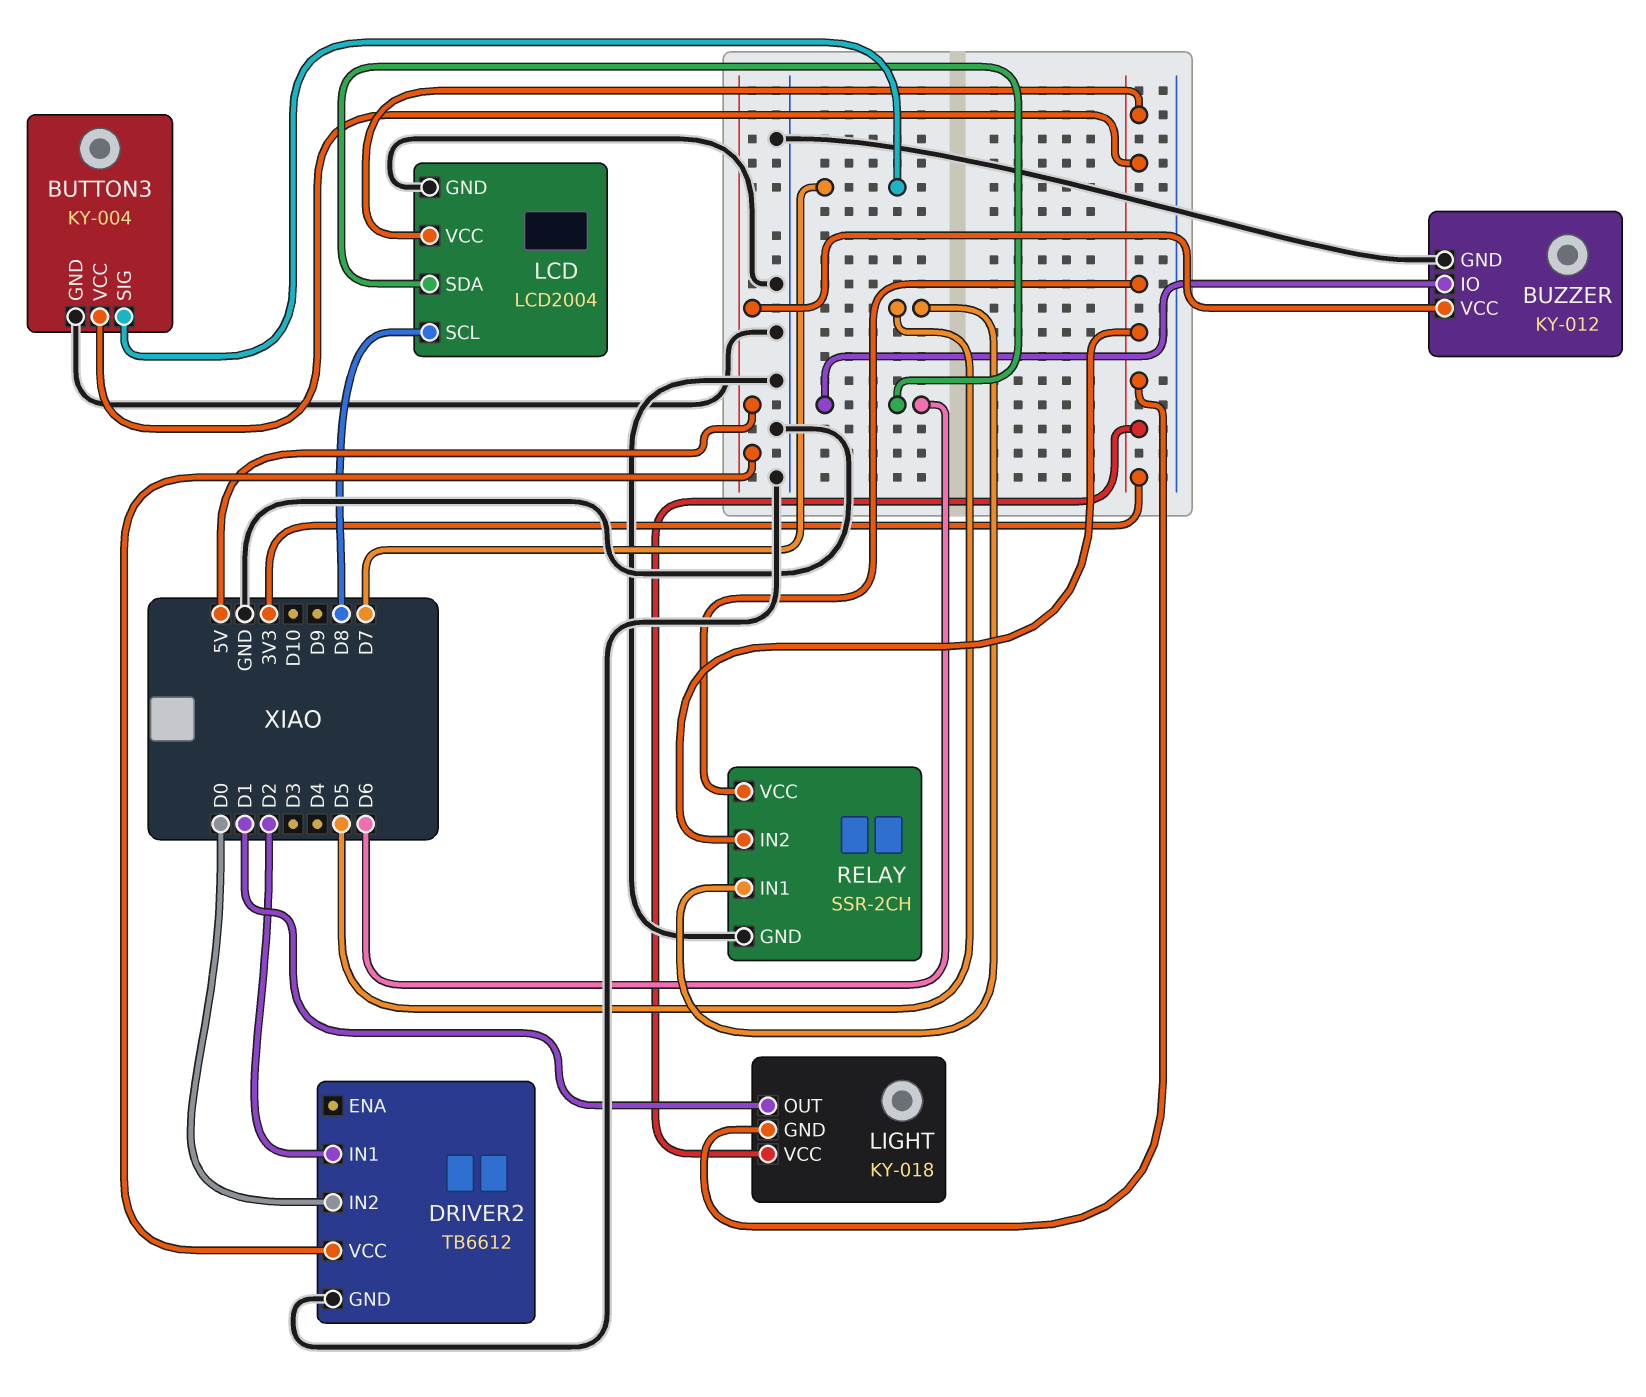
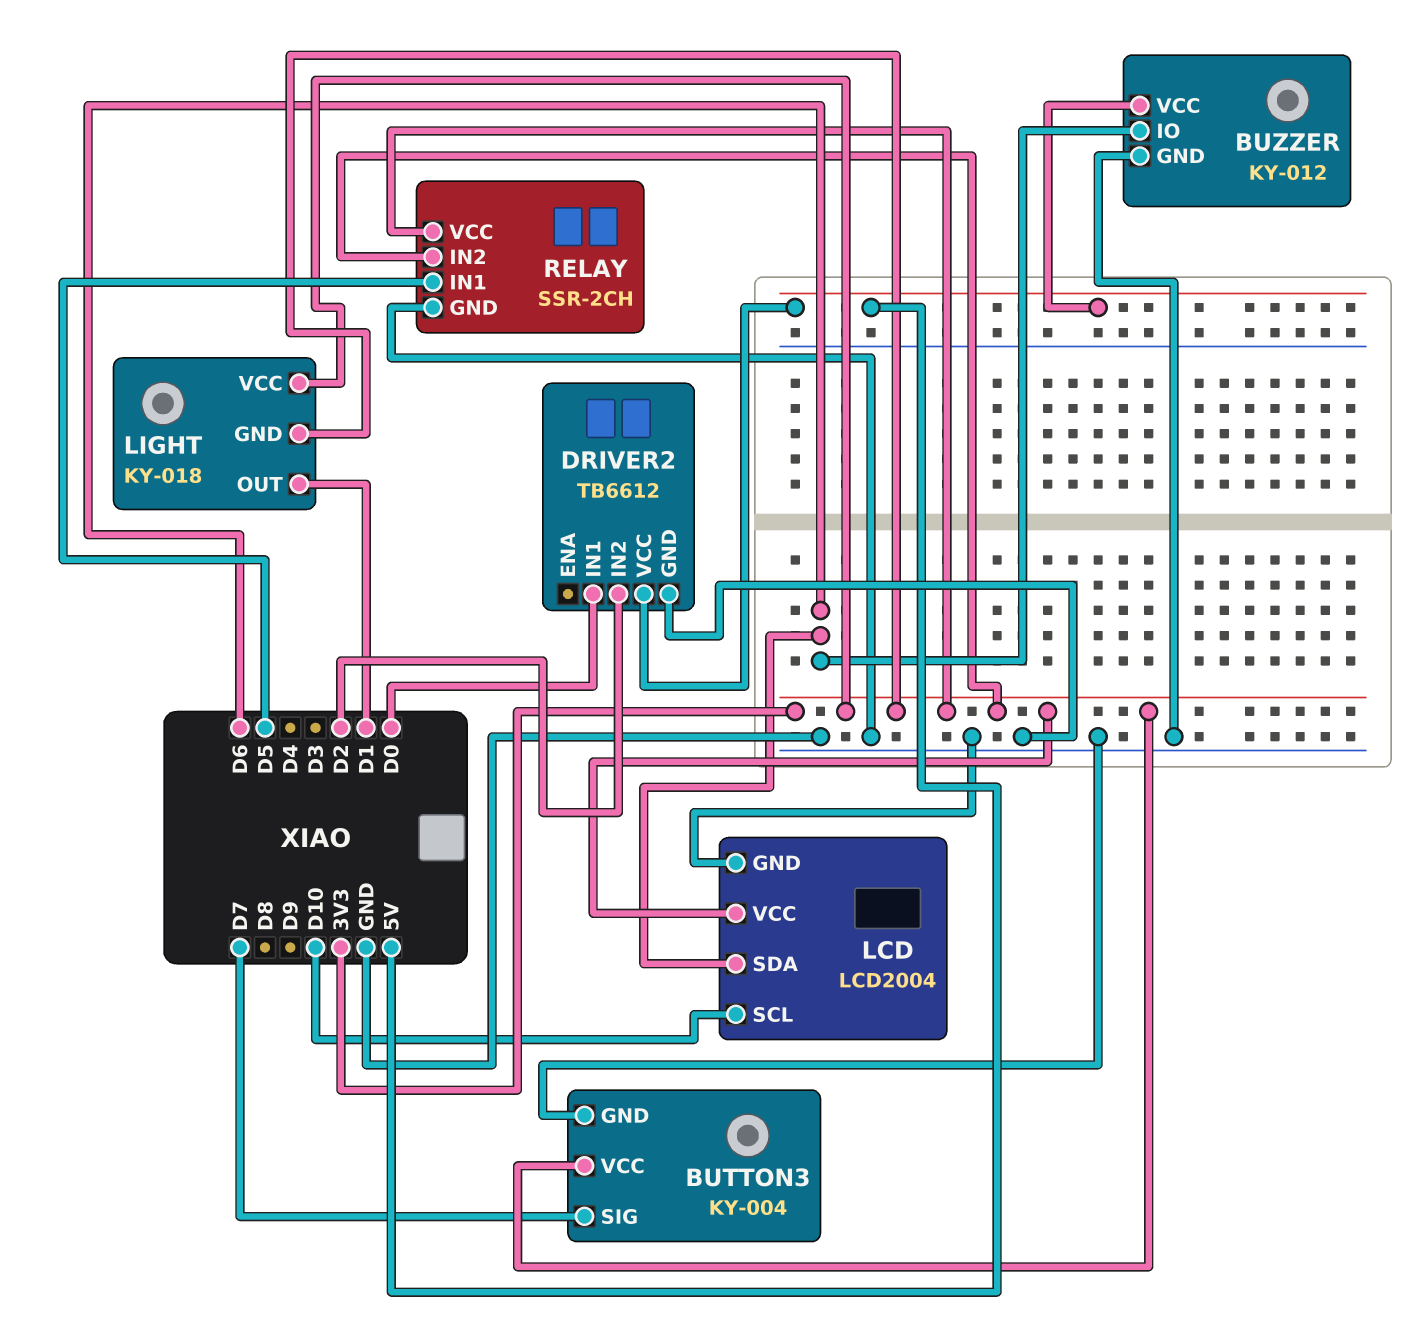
DRIVER2 pin IN1: D2 -> D0
DRIVER2 pin IN2: D0 -> D2
LCD pin SCL: D8 -> D10

